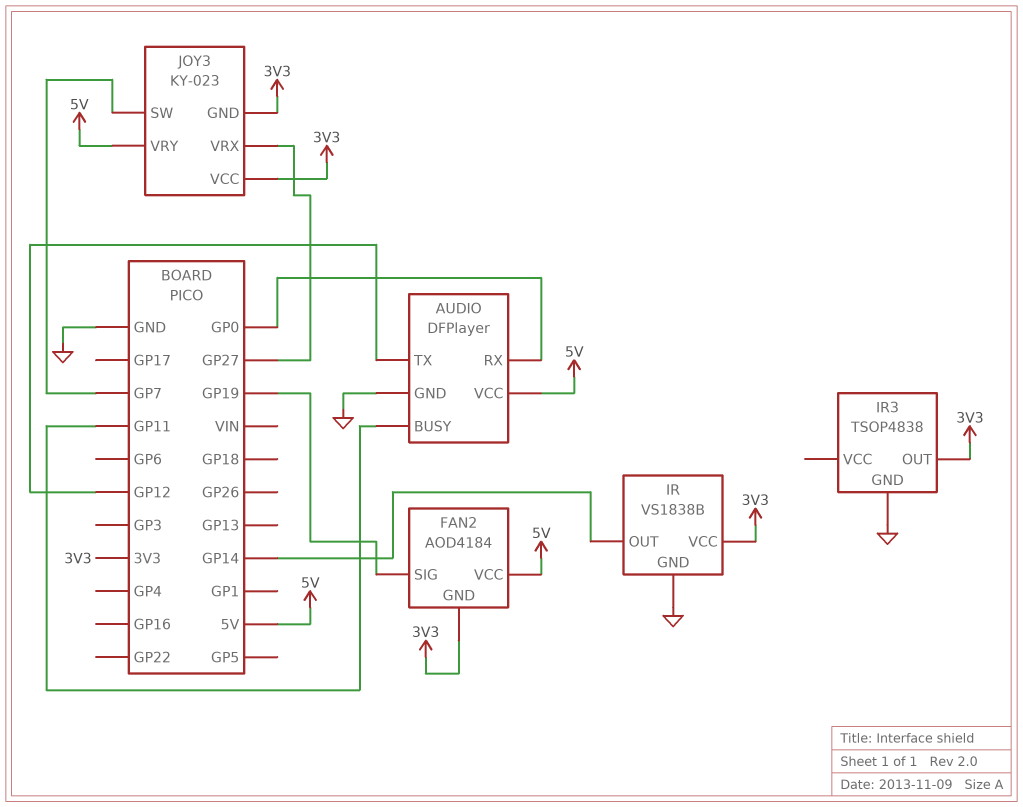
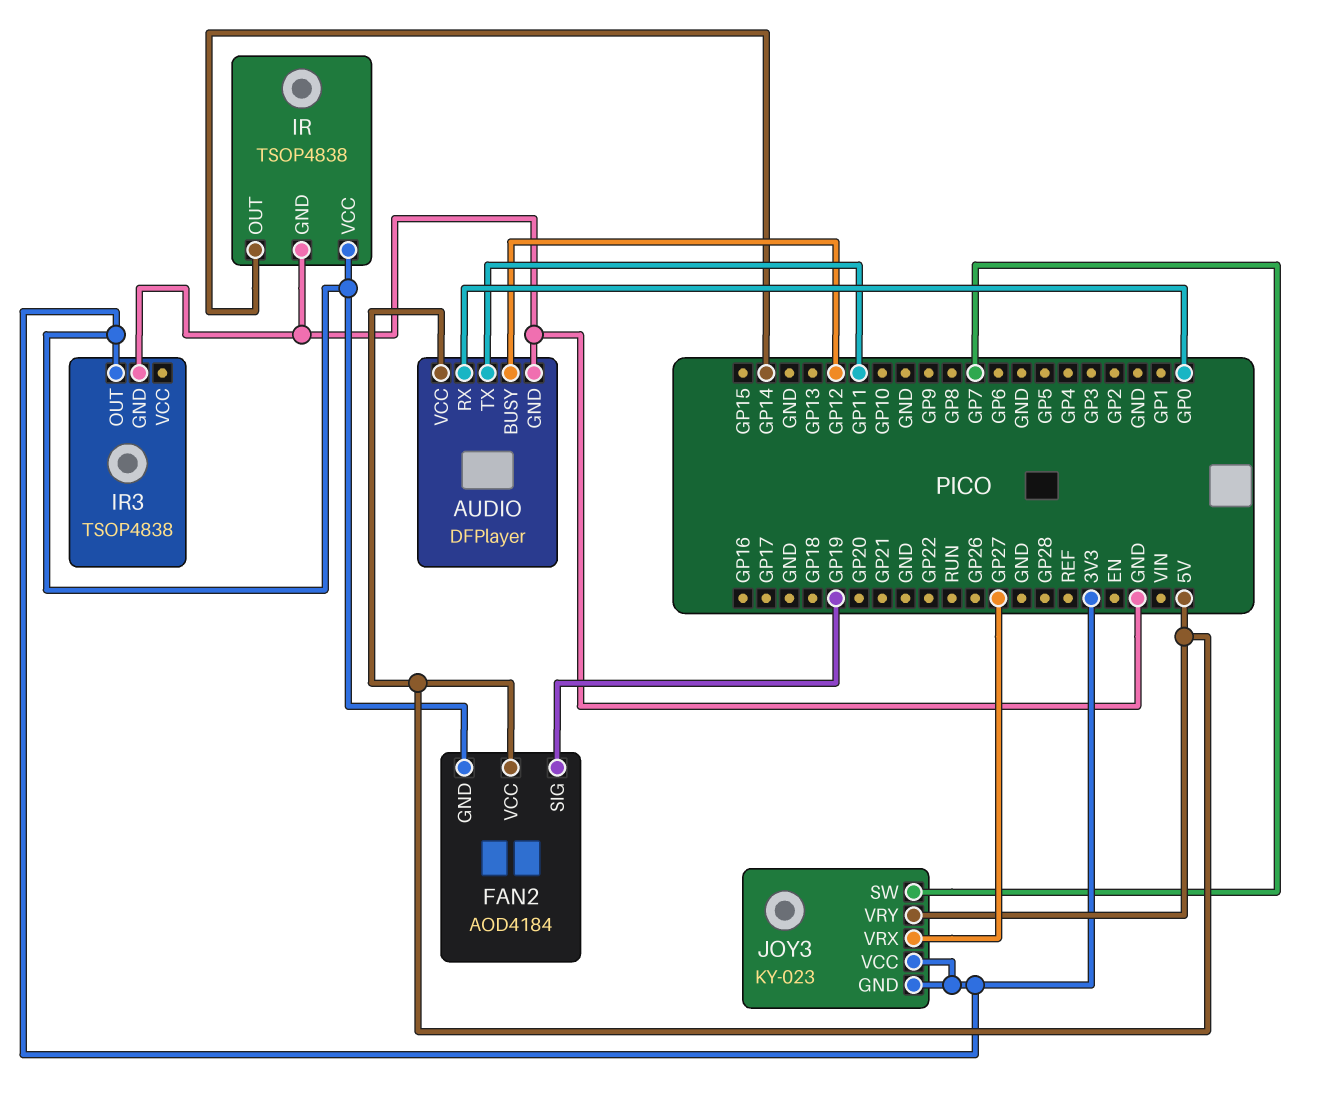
AUDIO pin BUSY: GP11 -> GP12
AUDIO pin TX: GP12 -> GP11
IR: VS1838B -> TSOP4838

